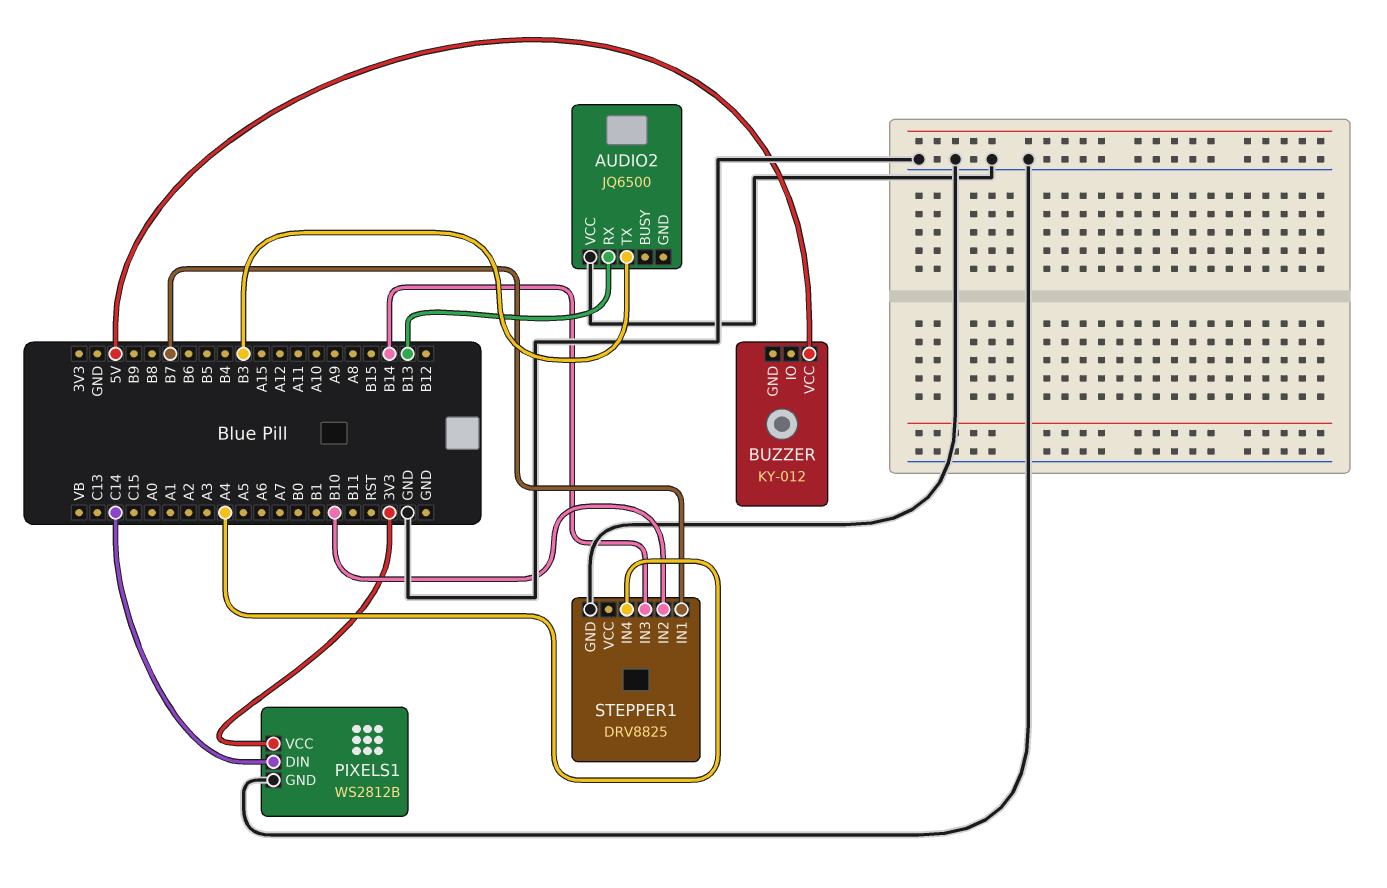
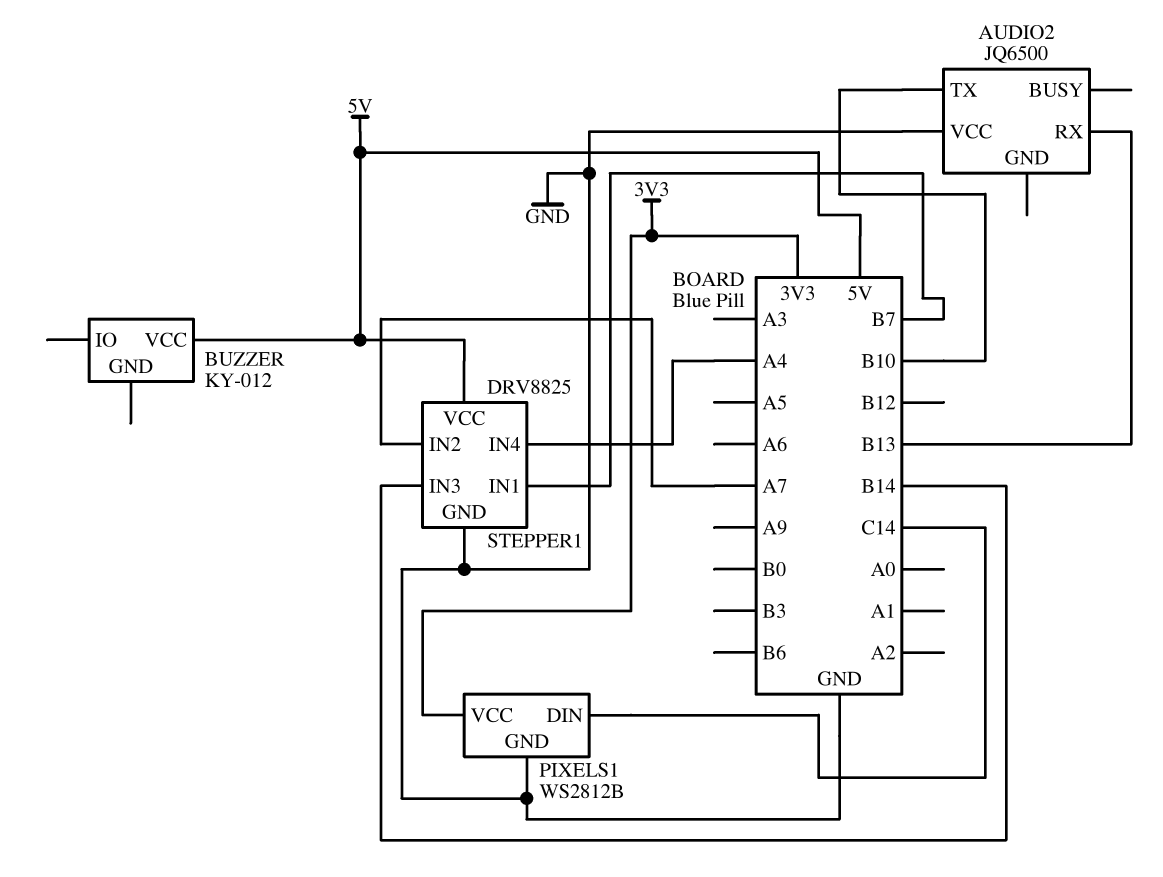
AUDIO2 pin TX: B3 -> B10
STEPPER1 pin IN2: B10 -> A7
STEPPER1 pin VCC: none -> 5V

